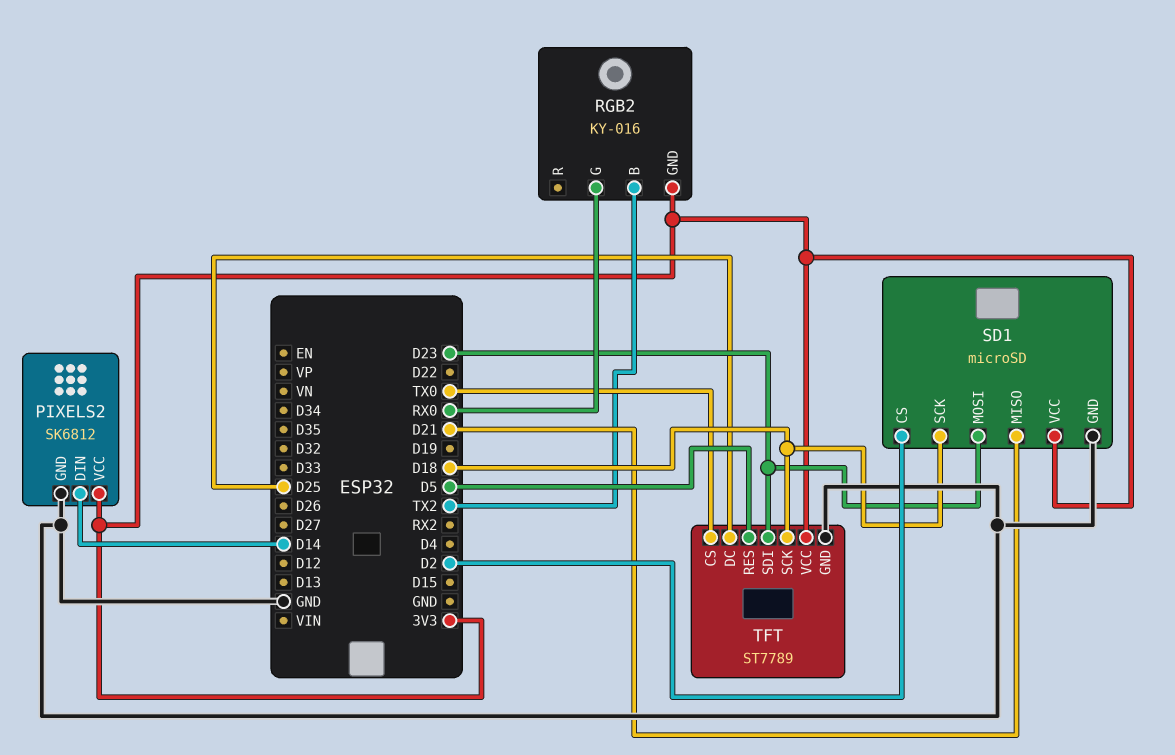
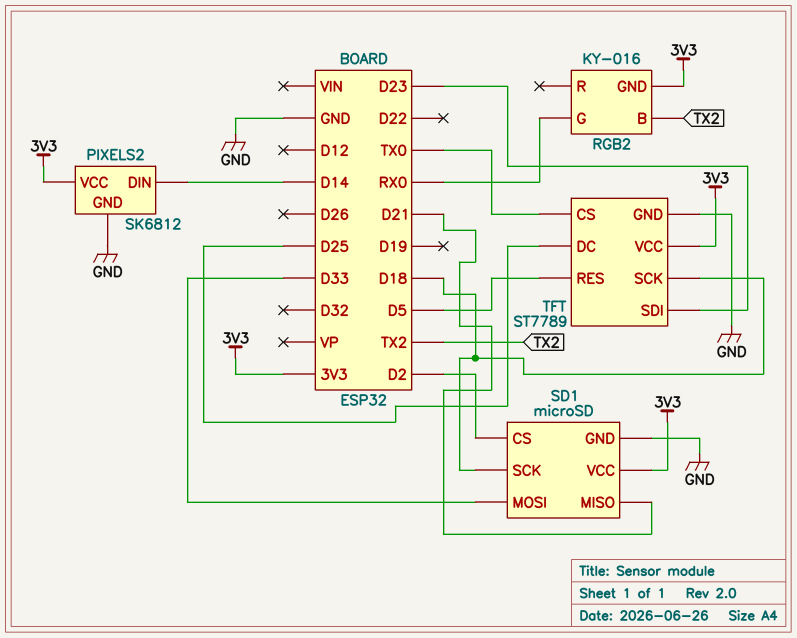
SD1 pin MOSI: D23 -> D33

